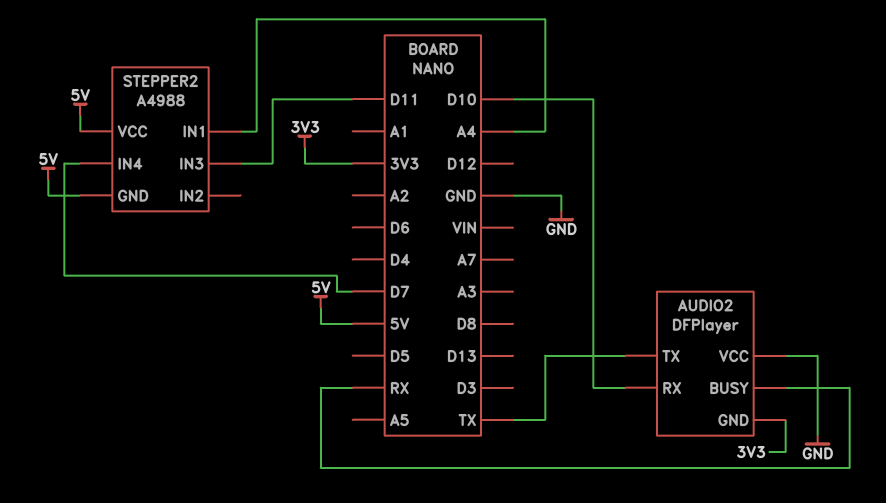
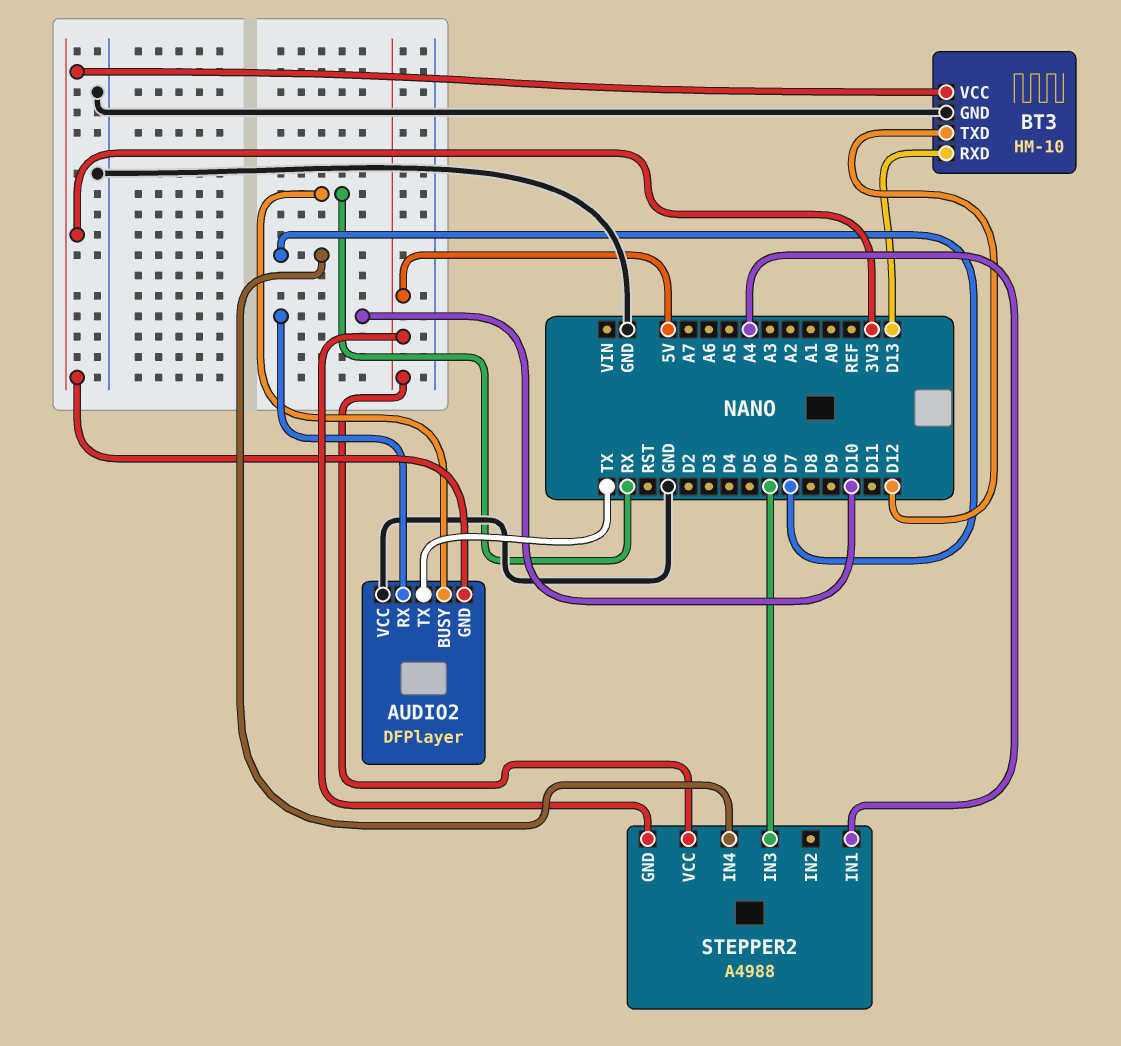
BT3: none -> HM-10
BT3 pin GND: none -> GND
BT3 pin RXD: none -> D13
BT3 pin TXD: none -> D12
BT3 pin VCC: none -> 3V3
STEPPER2 pin IN3: D11 -> D6

